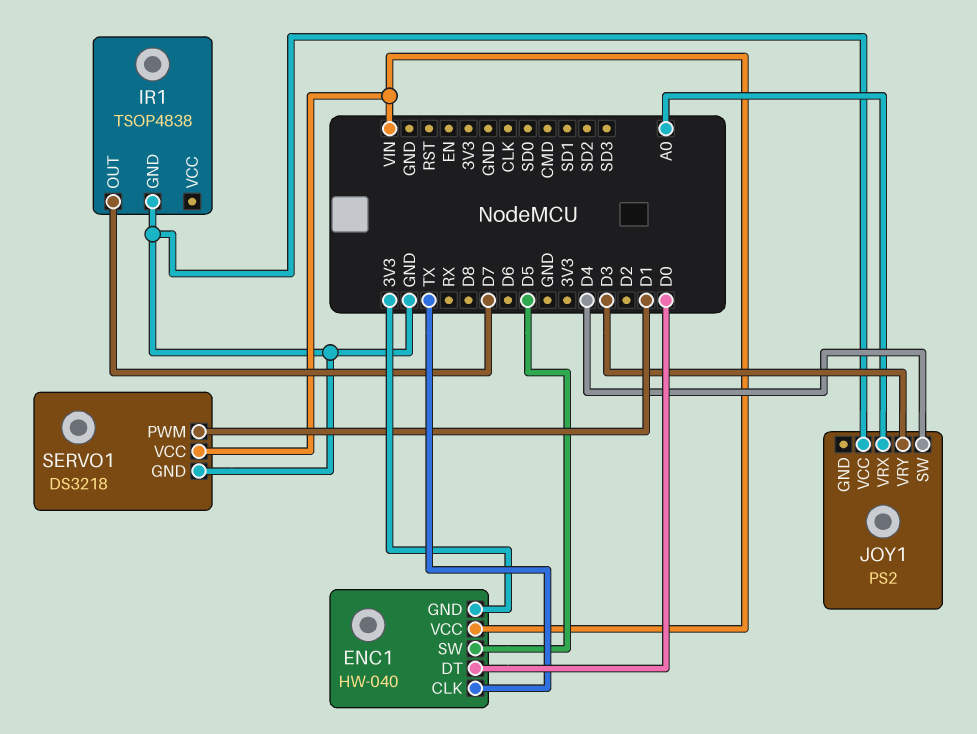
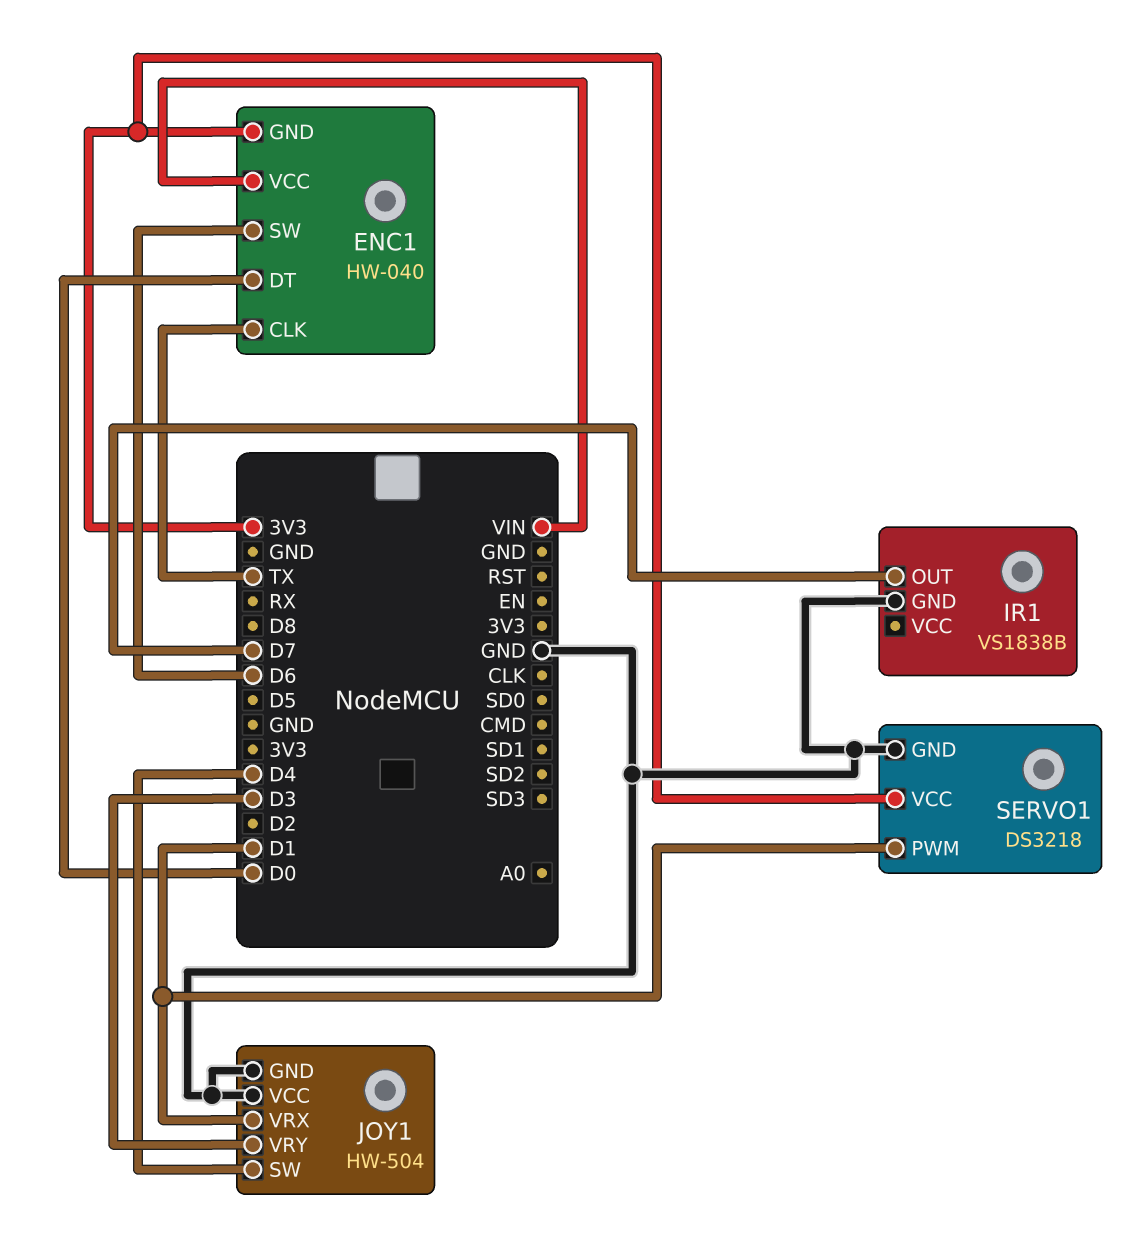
ENC1 pin SW: D5 -> D6
IR1: TSOP4838 -> VS1838B
JOY1: PS2 -> HW-504
JOY1 pin GND: none -> GND
JOY1 pin VRX: A0 -> D1
SERVO1 pin VCC: VIN -> 3V3

